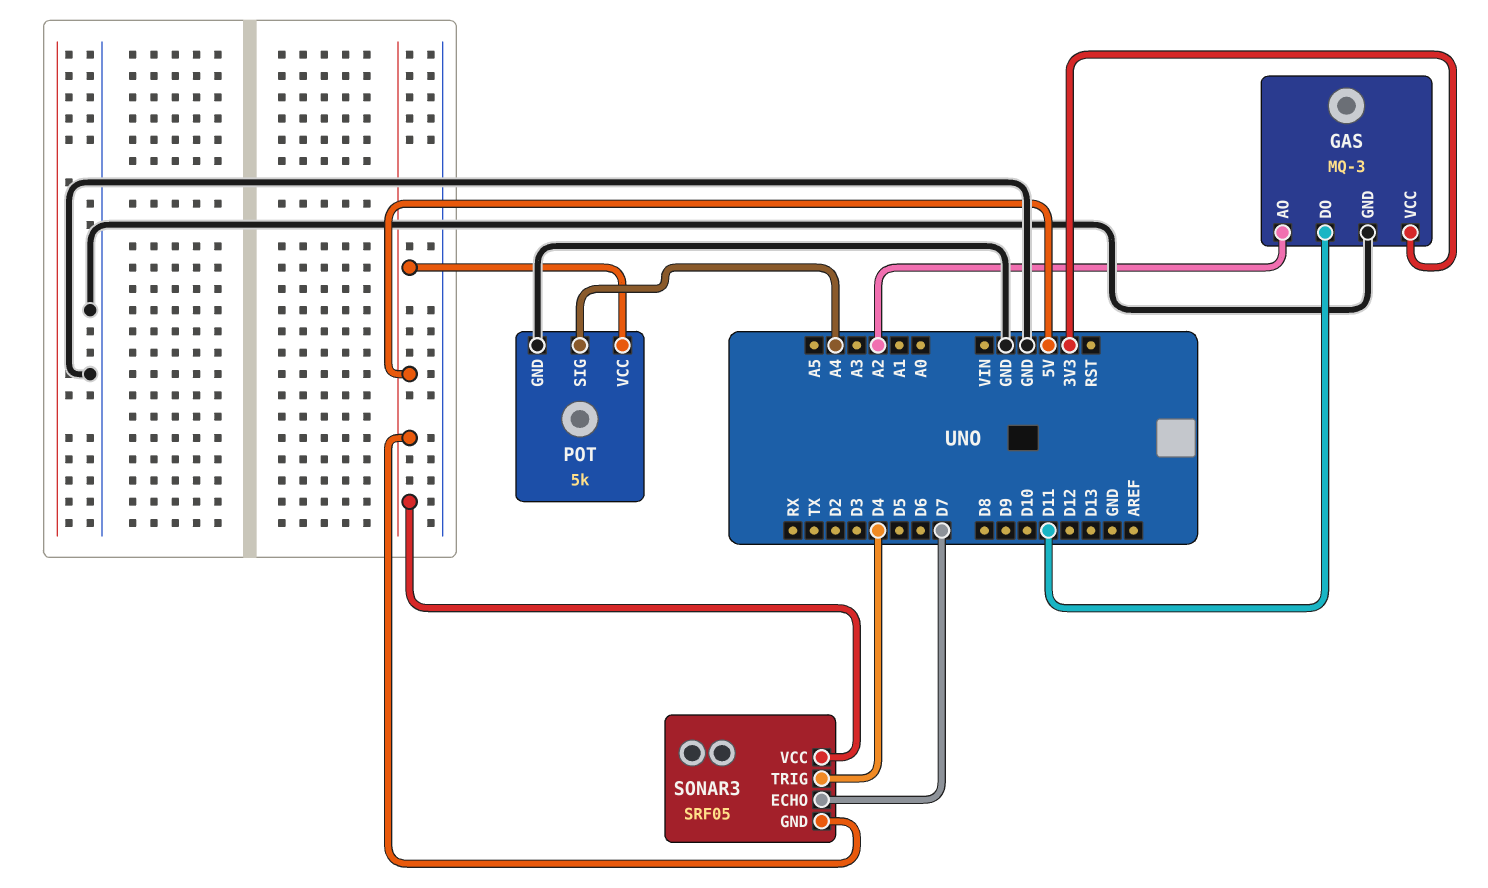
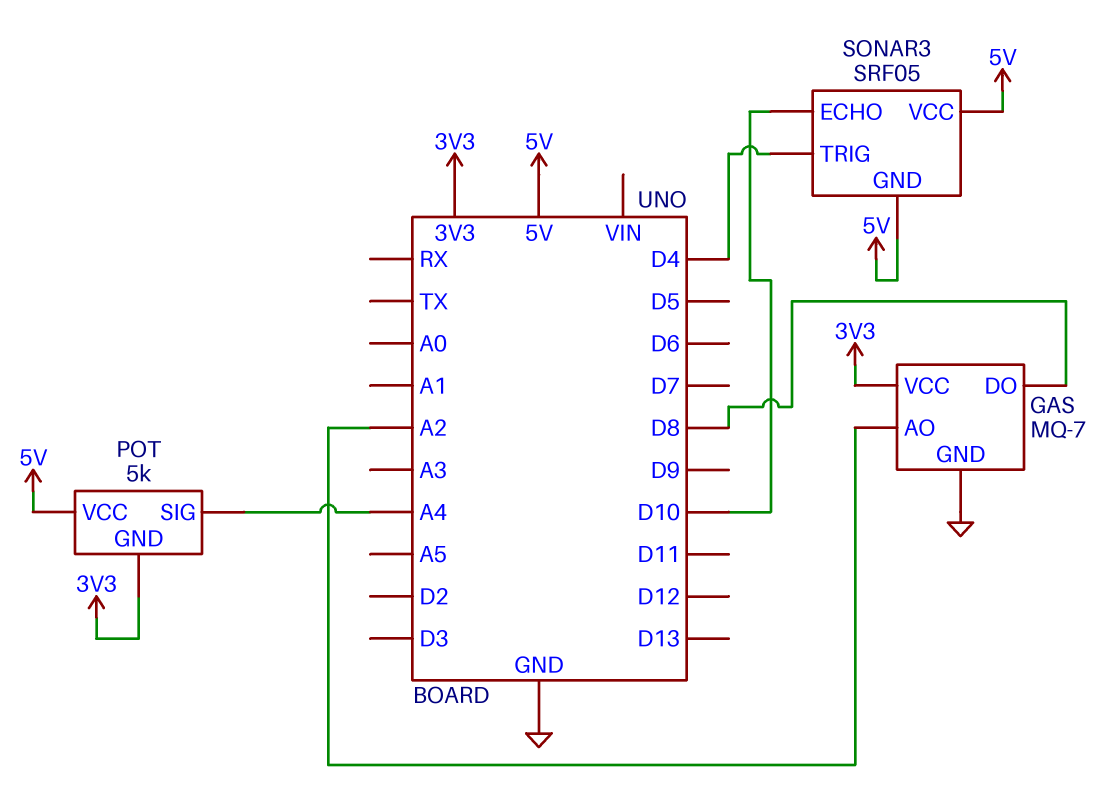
GAS: MQ-3 -> MQ-7
GAS pin DO: D11 -> D8
POT pin GND: GND -> 3V3
SONAR3 pin ECHO: D7 -> D10

